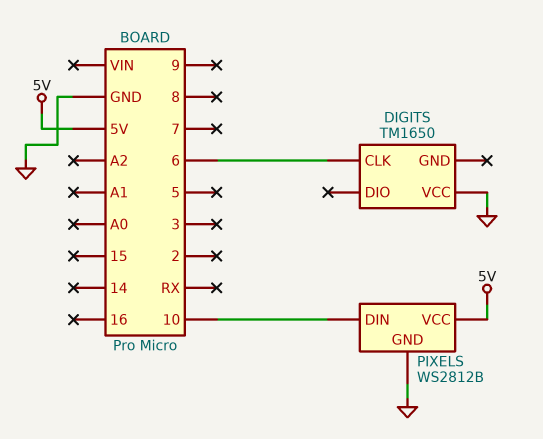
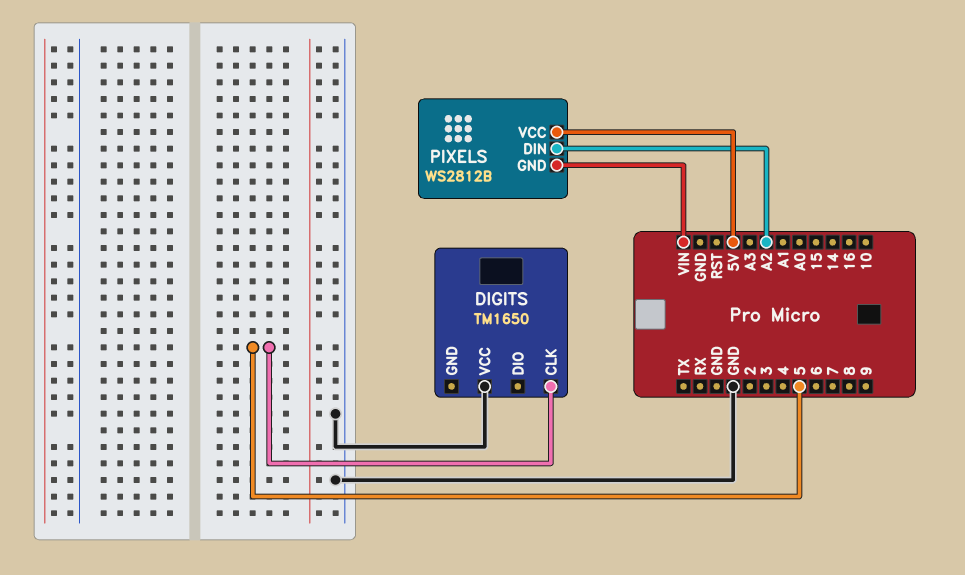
DIGITS pin CLK: 6 -> 5
PIXELS pin DIN: 10 -> A2
PIXELS pin GND: GND -> VIN

